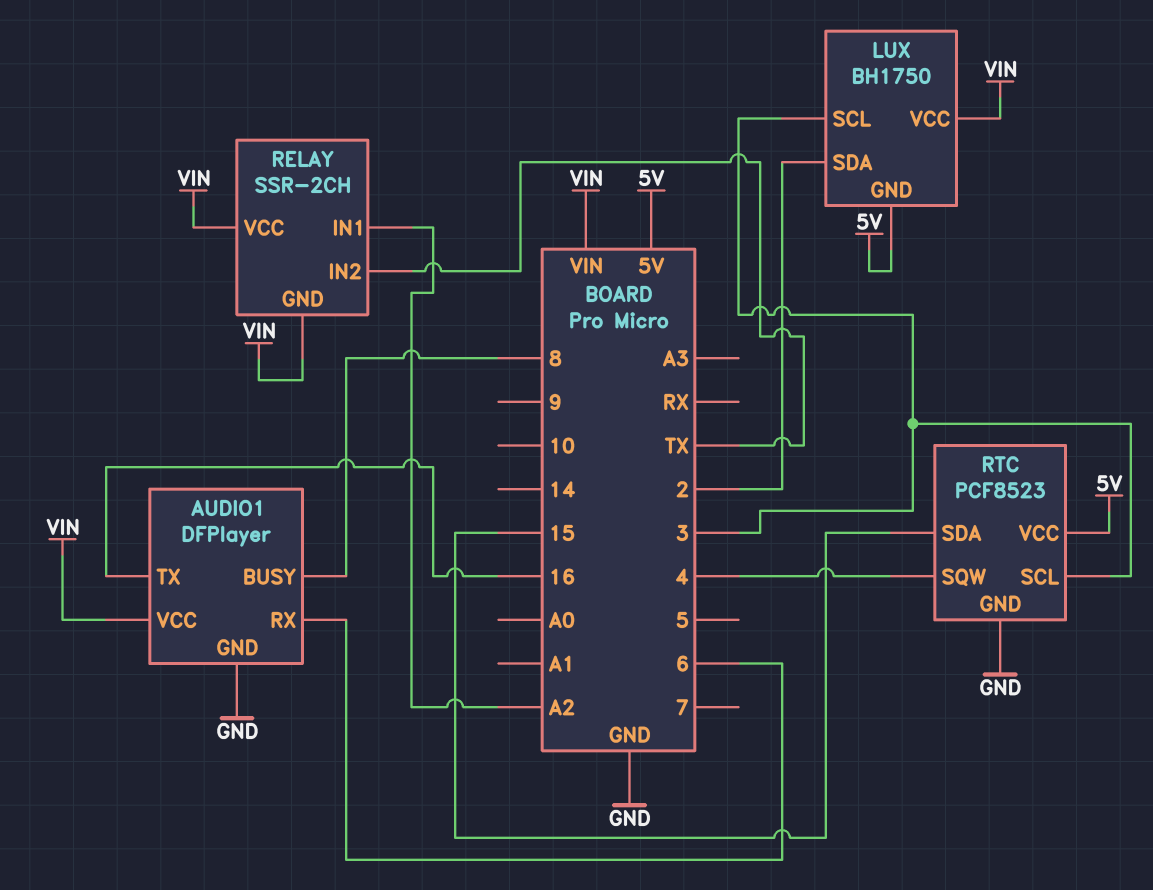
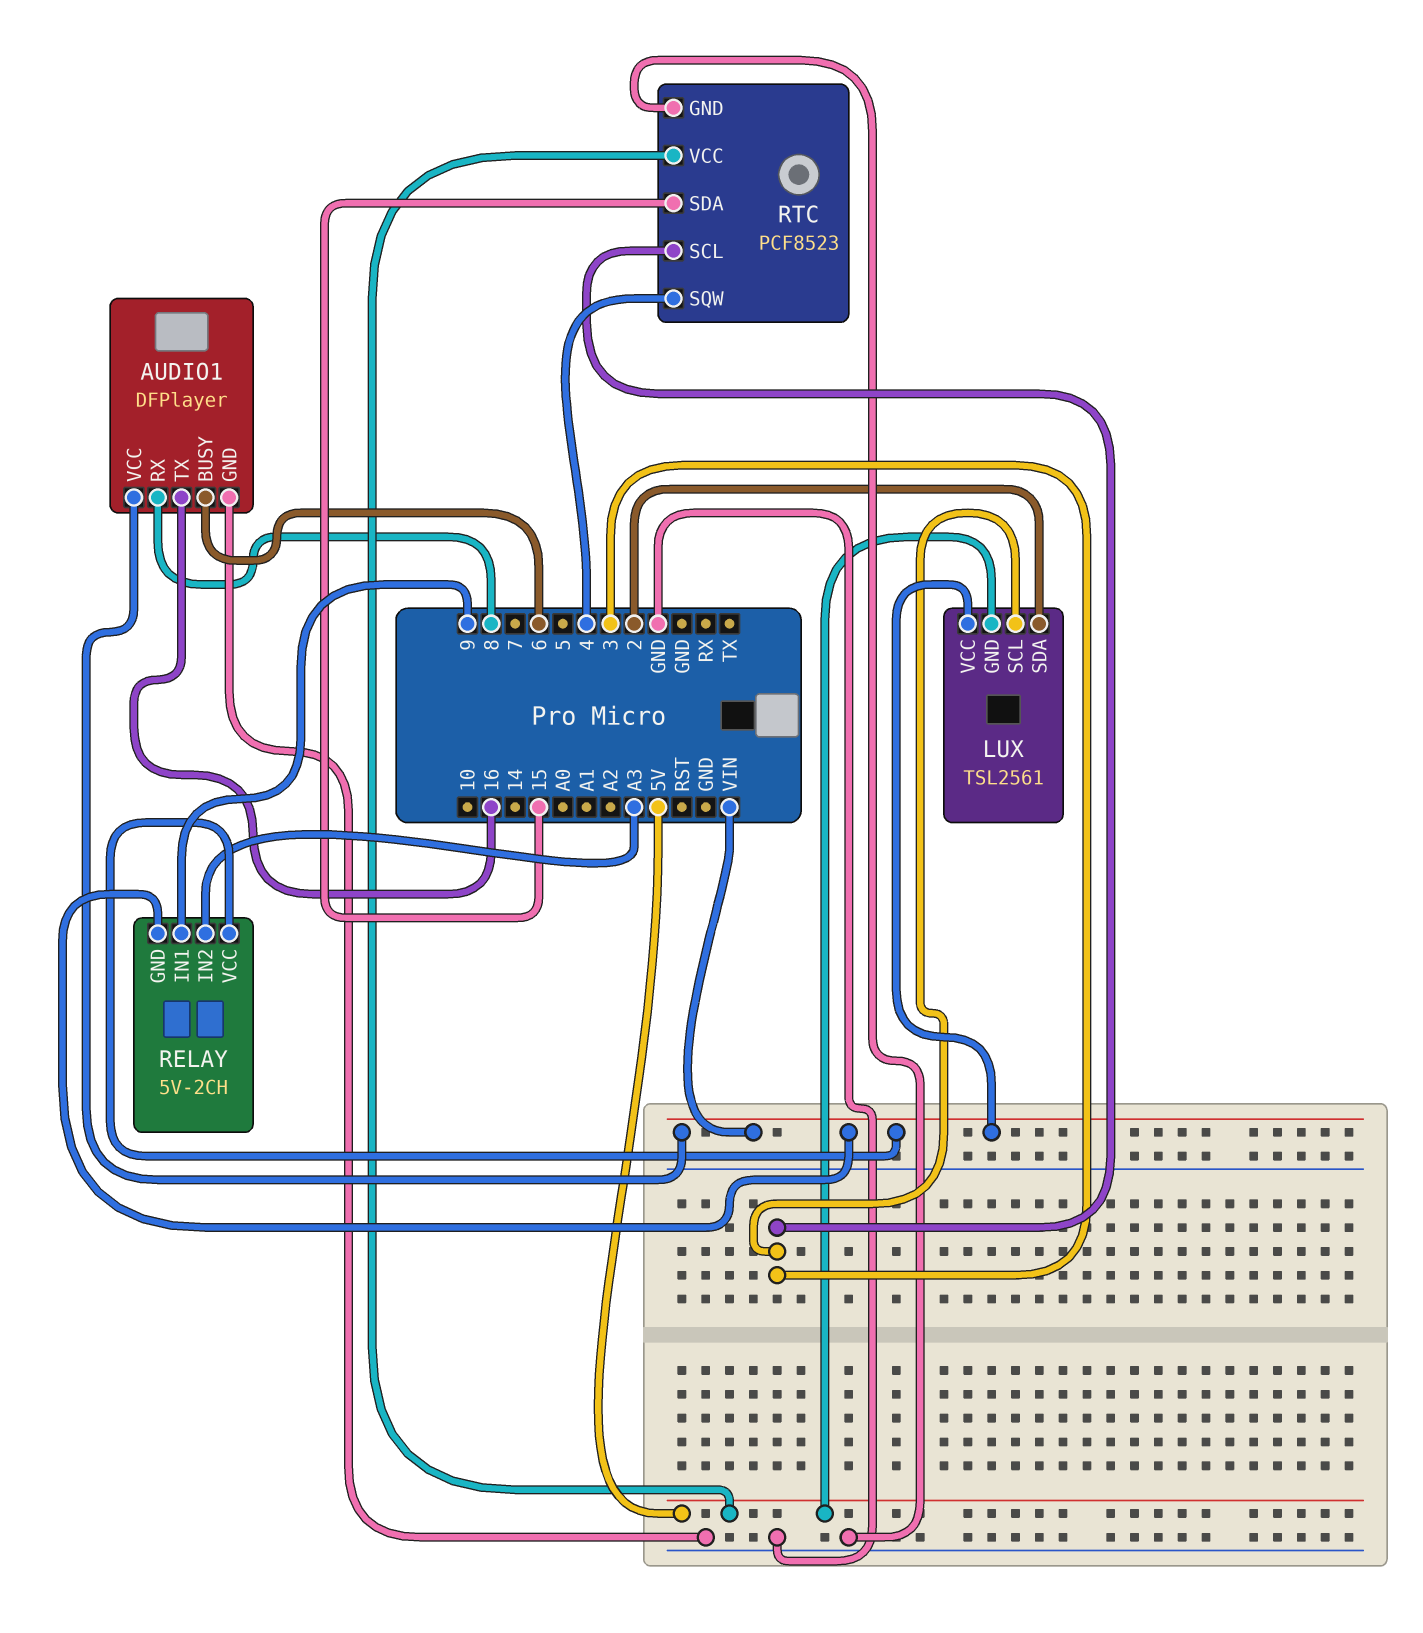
AUDIO1 pin BUSY: 8 -> 6
AUDIO1 pin RX: 6 -> 8
LUX: BH1750 -> TSL2561
RELAY: SSR-2CH -> 5V-2CH
RELAY pin IN1: A2 -> 9
RELAY pin IN2: TX -> A3

